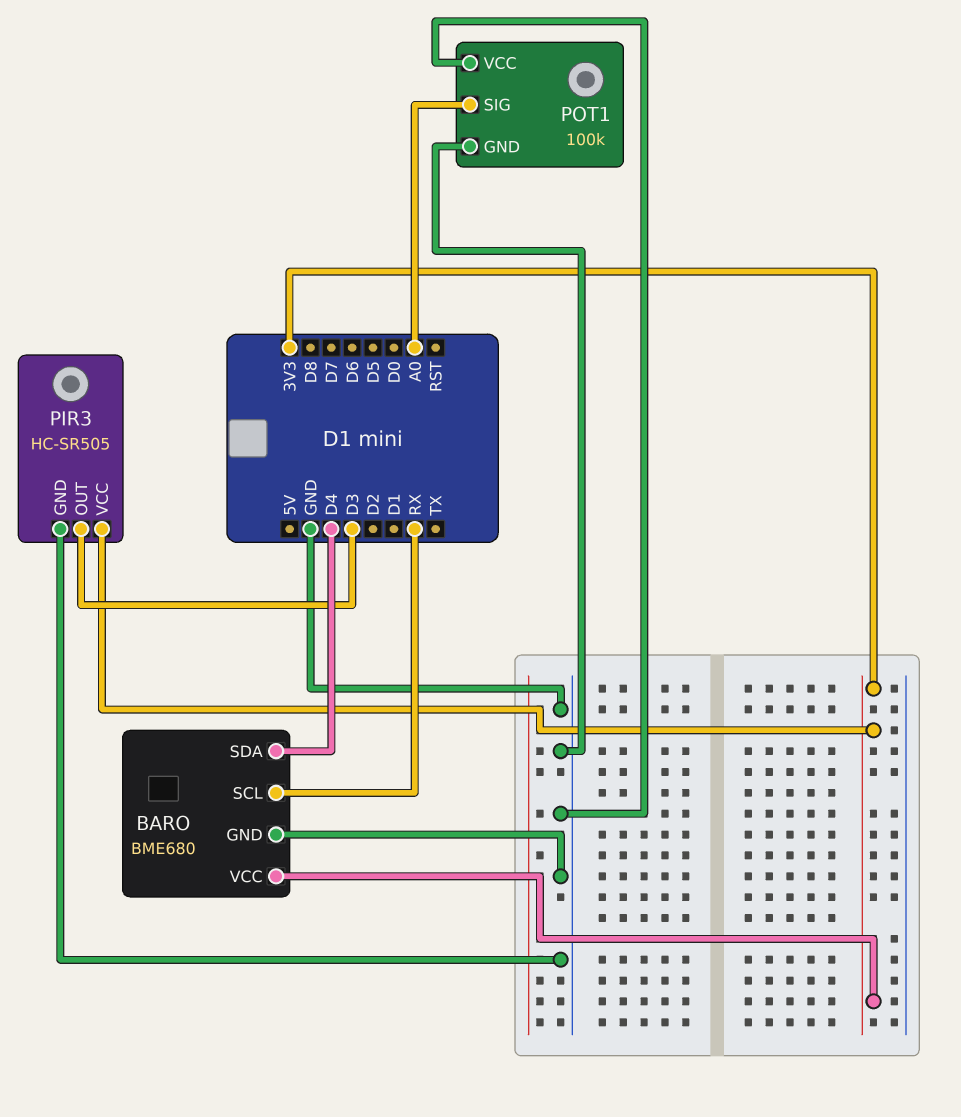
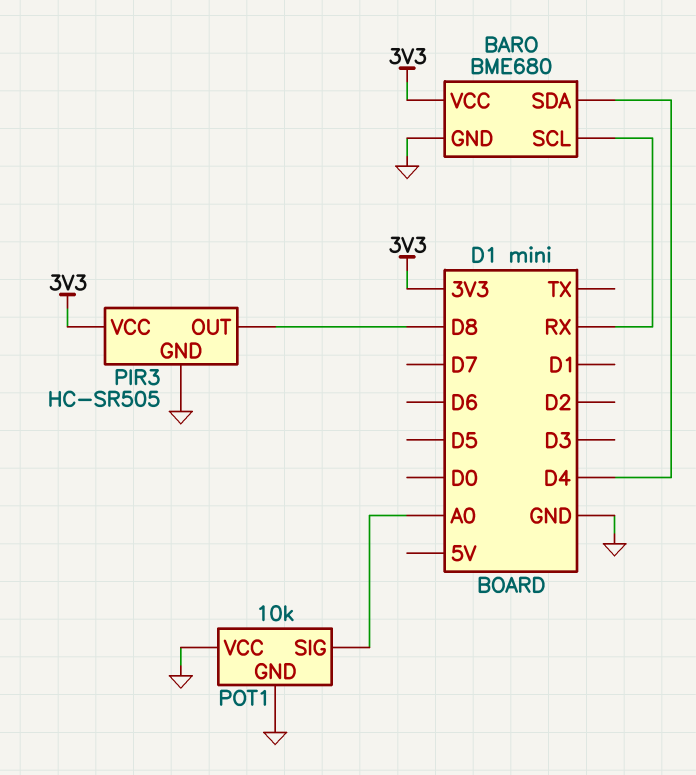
PIR3 pin OUT: D3 -> D8
POT1: 100k -> 10k

